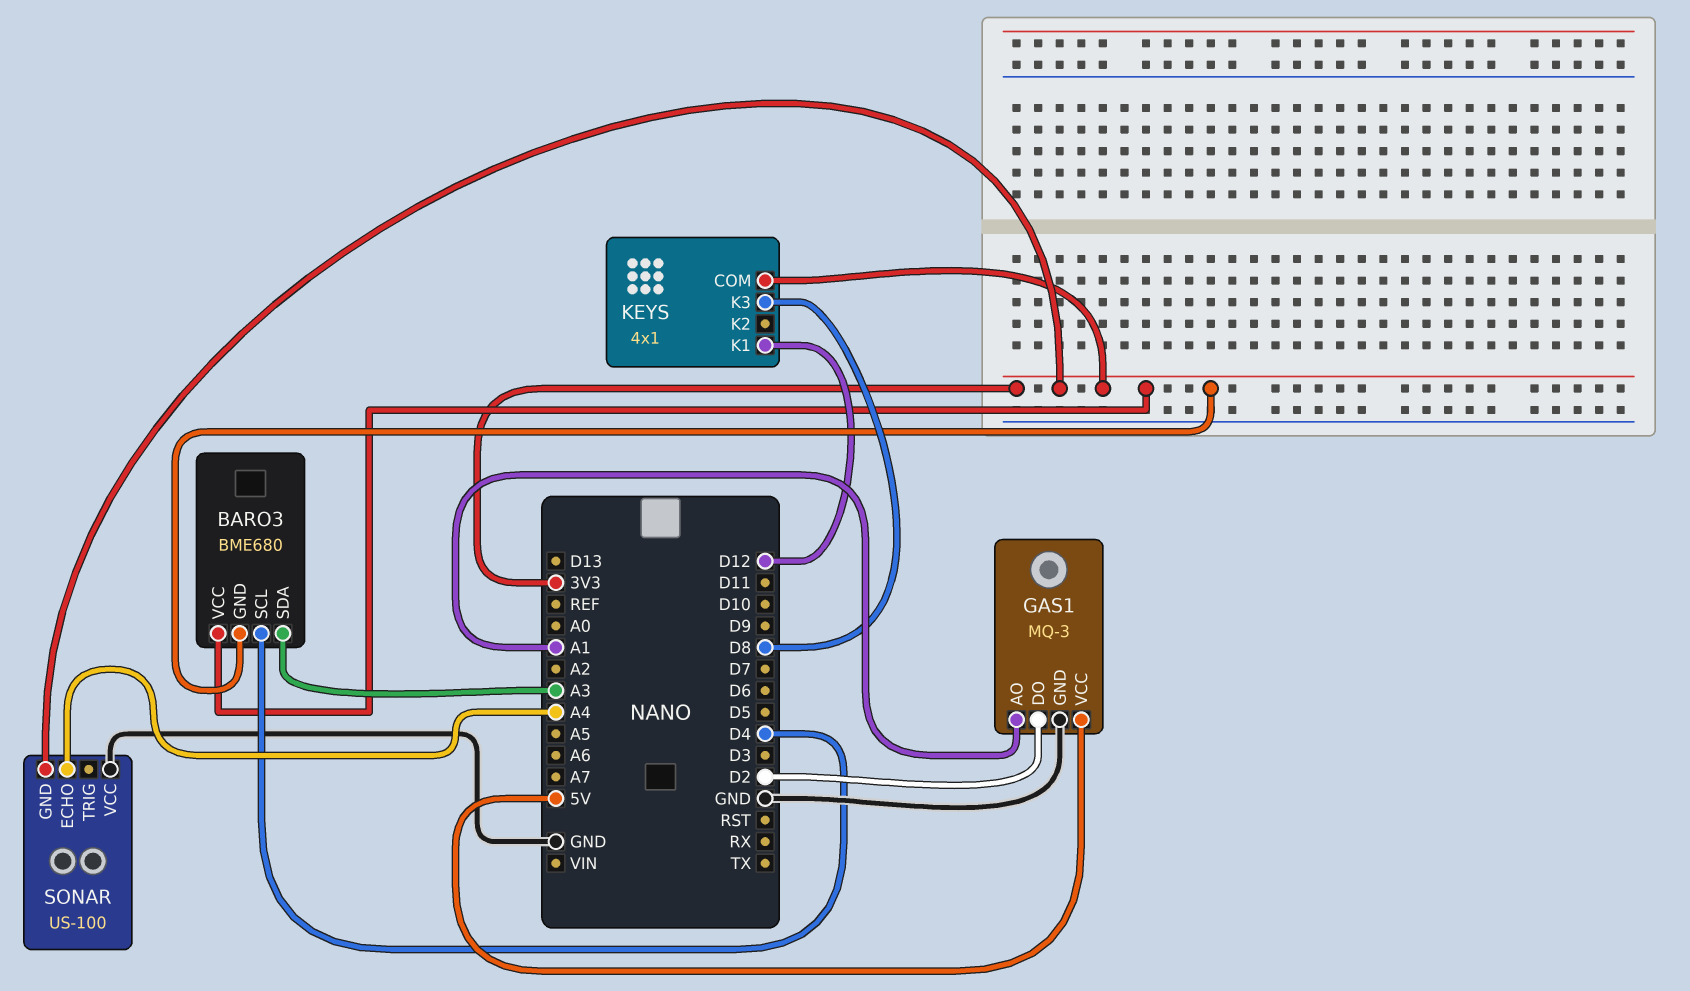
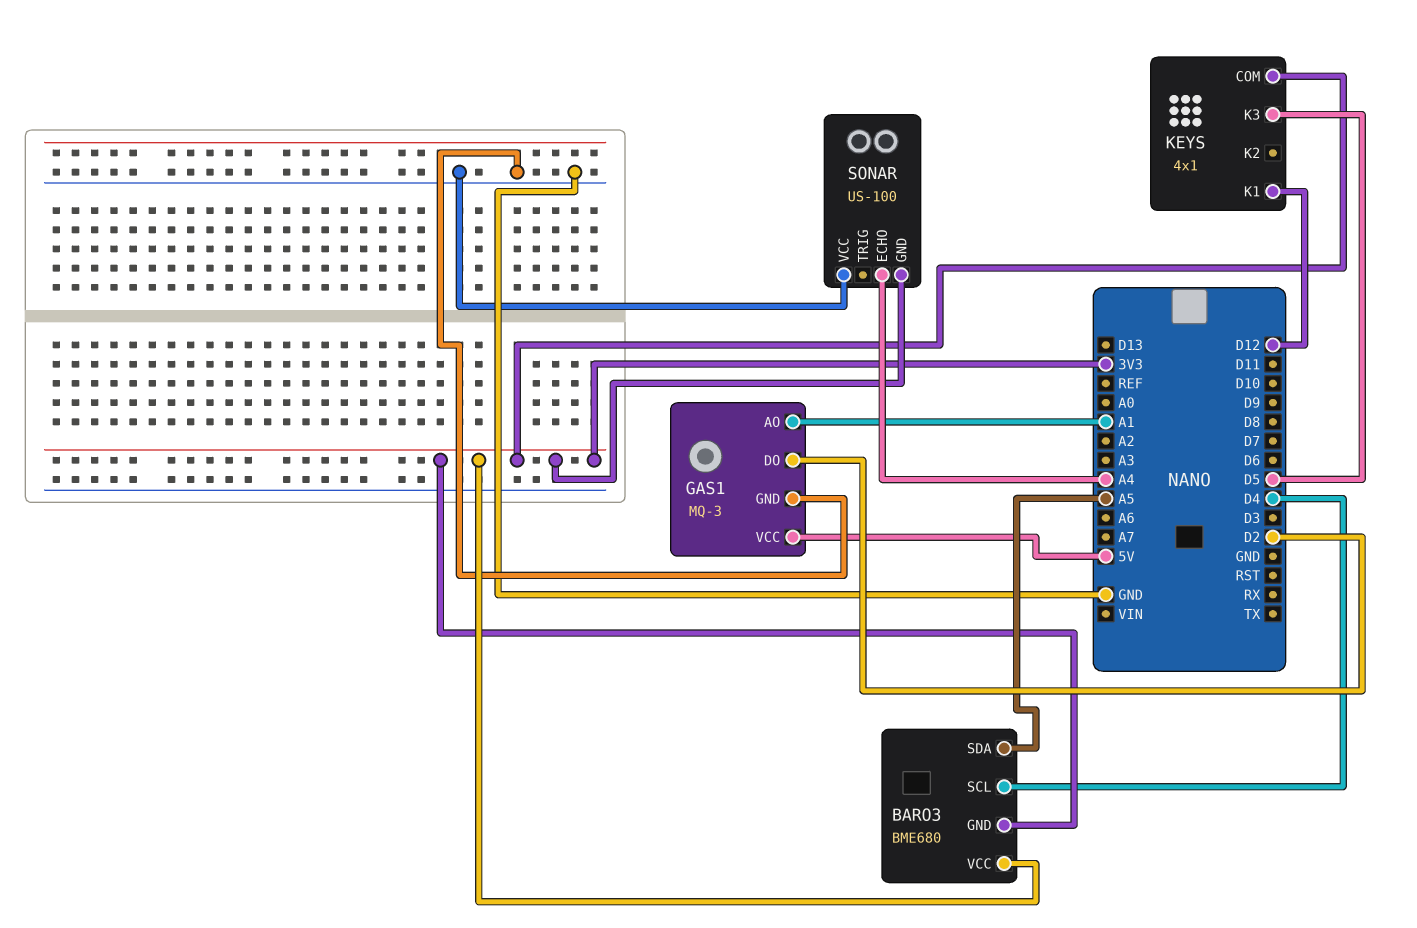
BARO3 pin SDA: A3 -> A5
KEYS pin K3: D8 -> D5

